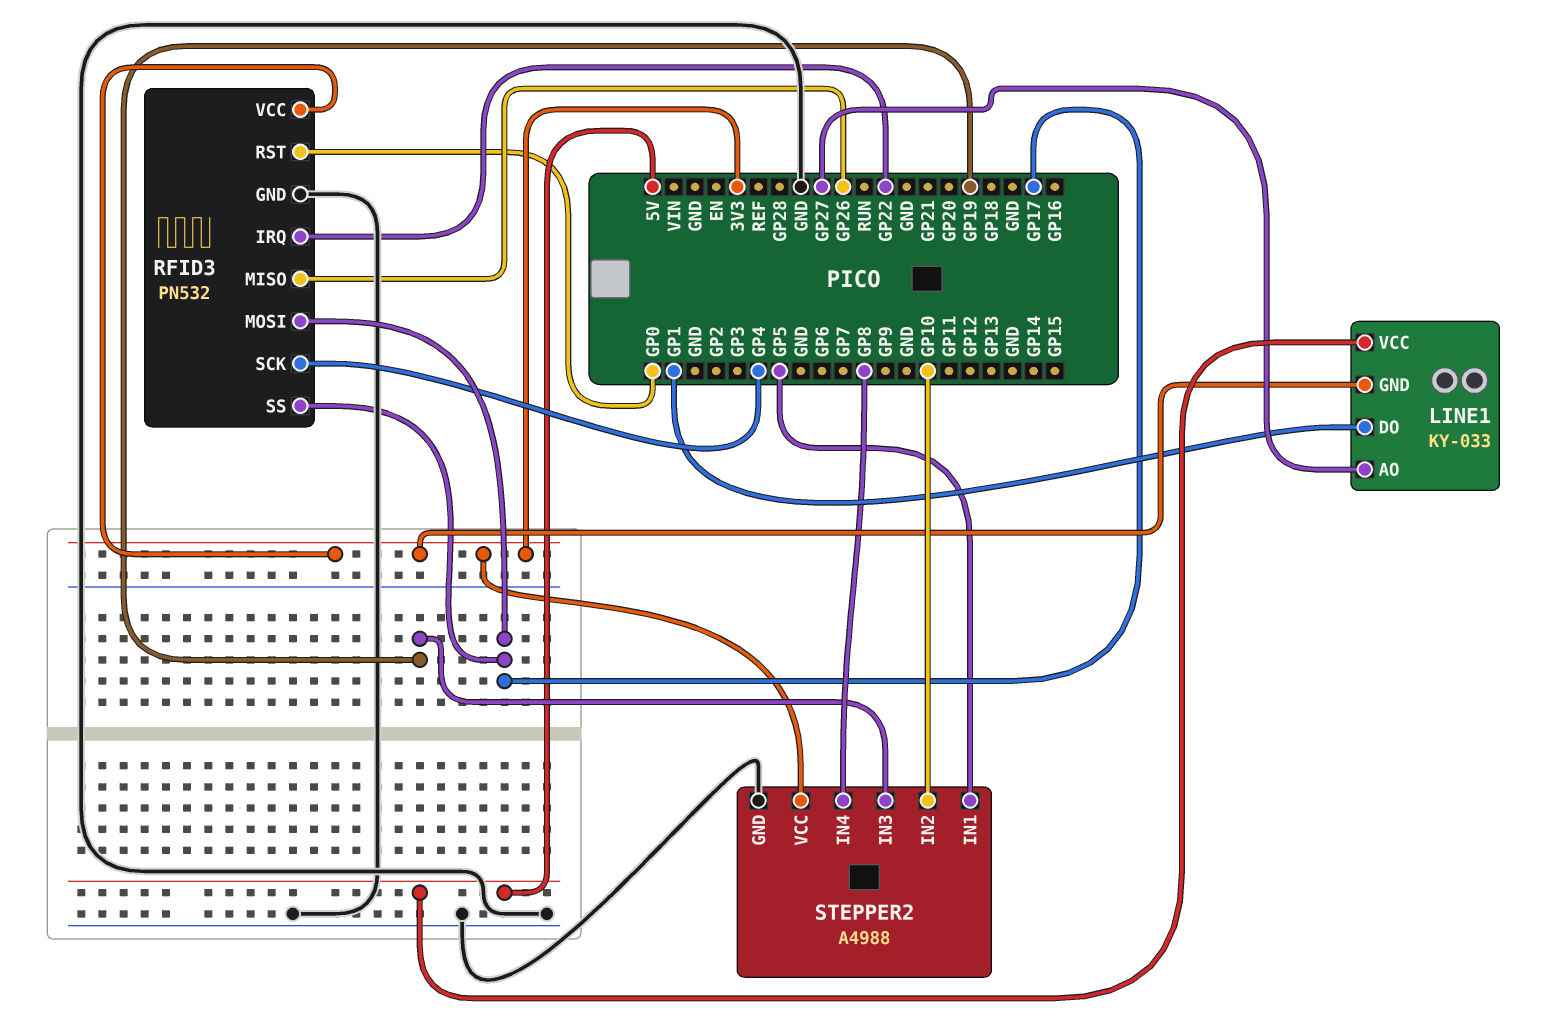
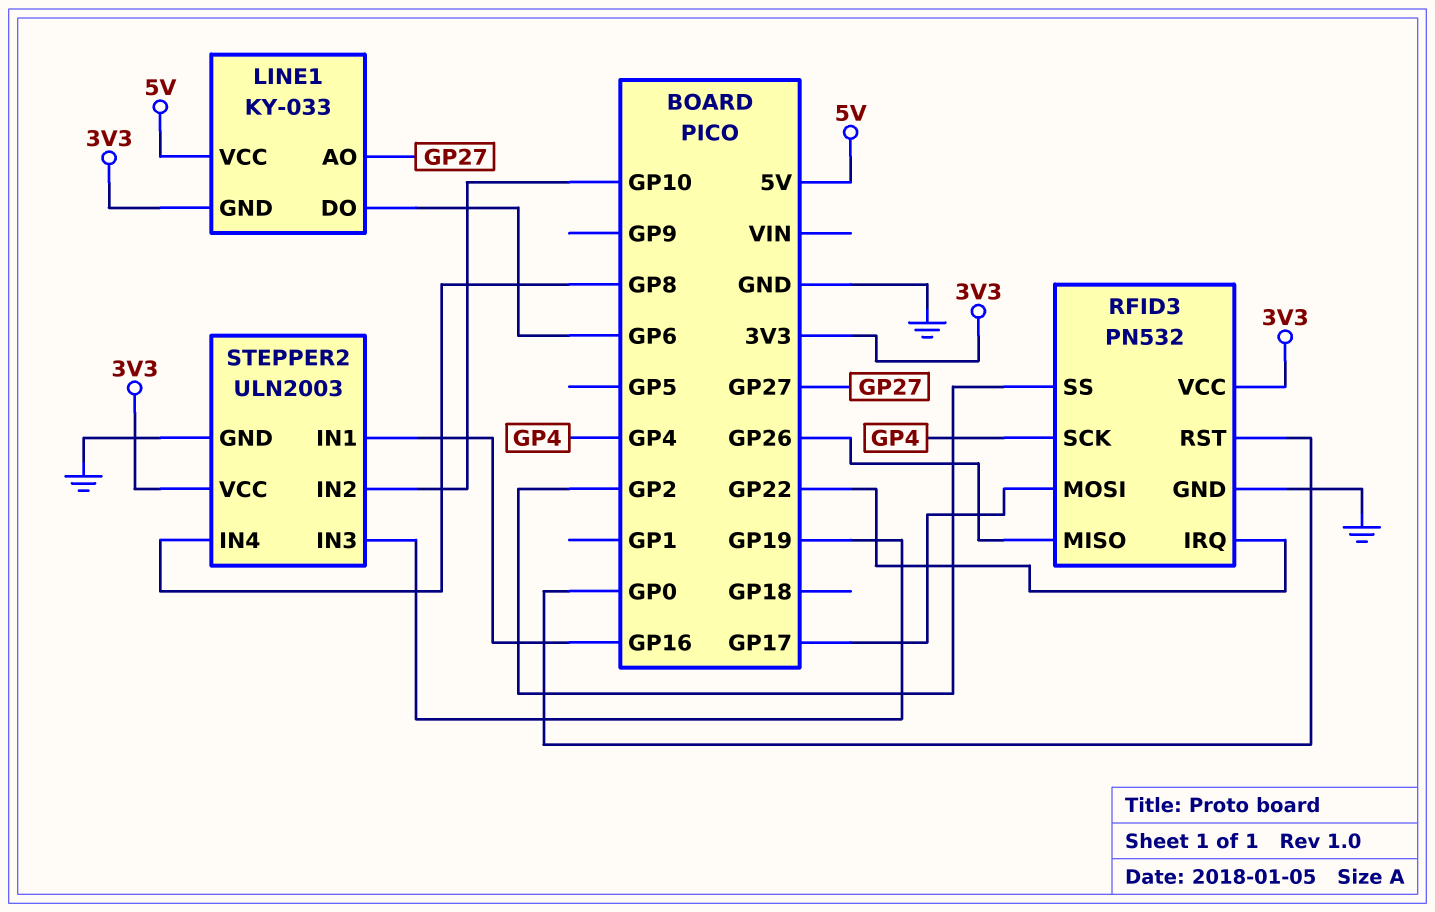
LINE1 pin DO: GP1 -> GP6
RFID3 pin SS: GP17 -> GP2
STEPPER2: A4988 -> ULN2003
STEPPER2 pin IN1: GP5 -> GP16

